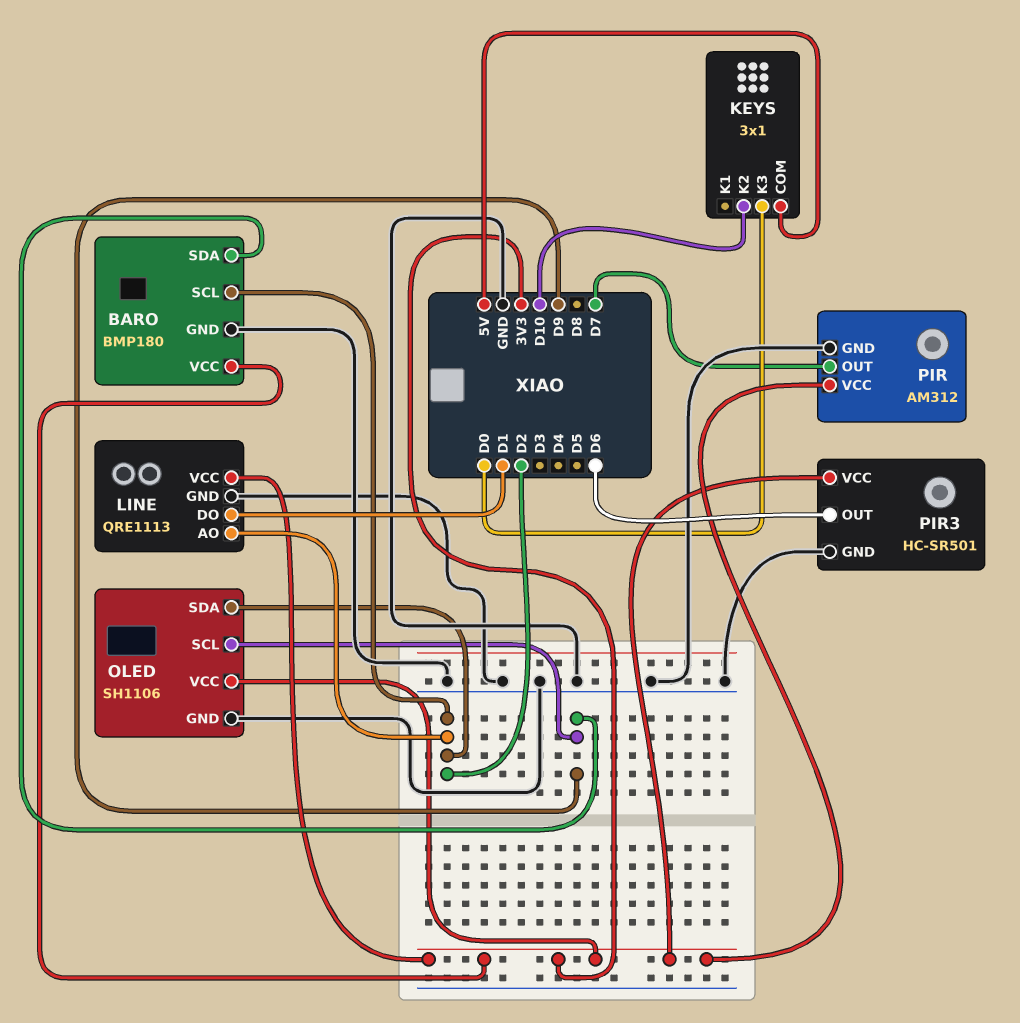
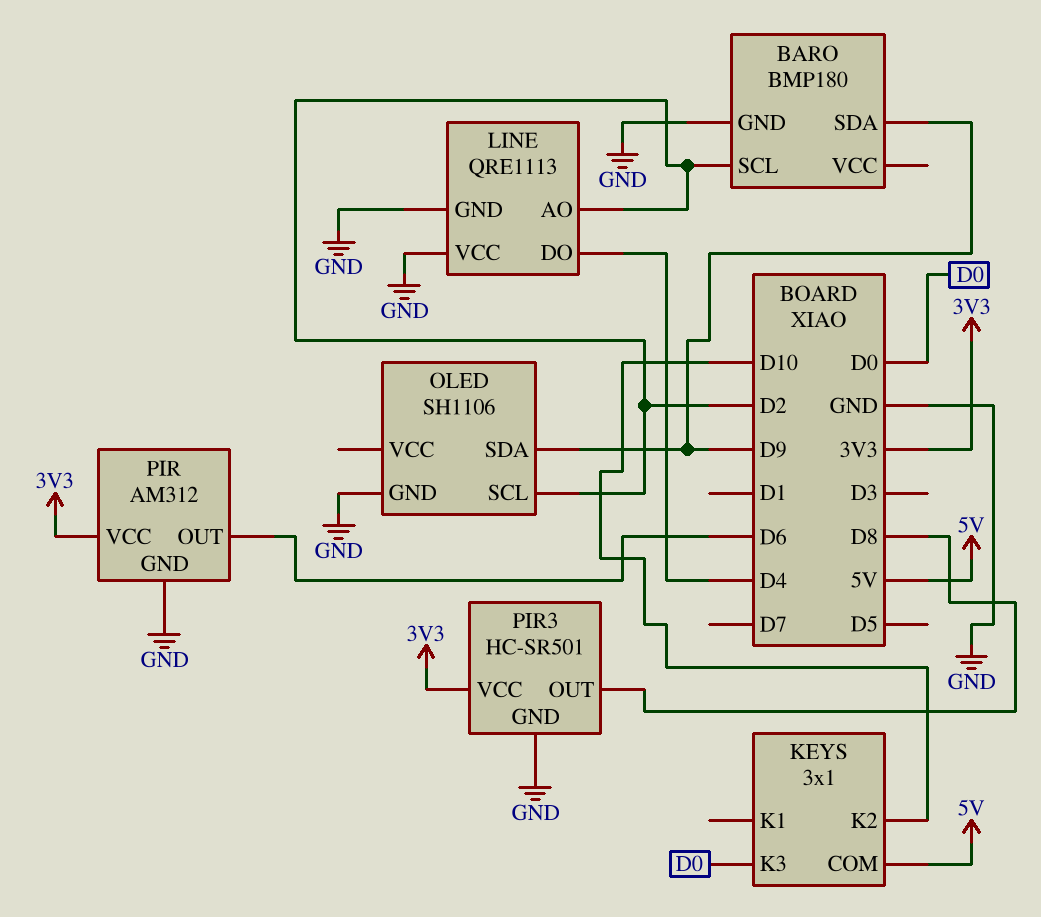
BARO pin VCC: 3V3 -> none
LINE pin DO: D1 -> D4
LINE pin VCC: 3V3 -> GND
OLED pin SCL: D9 -> D2
OLED pin SDA: D2 -> D9
OLED pin VCC: 3V3 -> none
PIR pin OUT: D7 -> D6
PIR3 pin OUT: D6 -> D8

